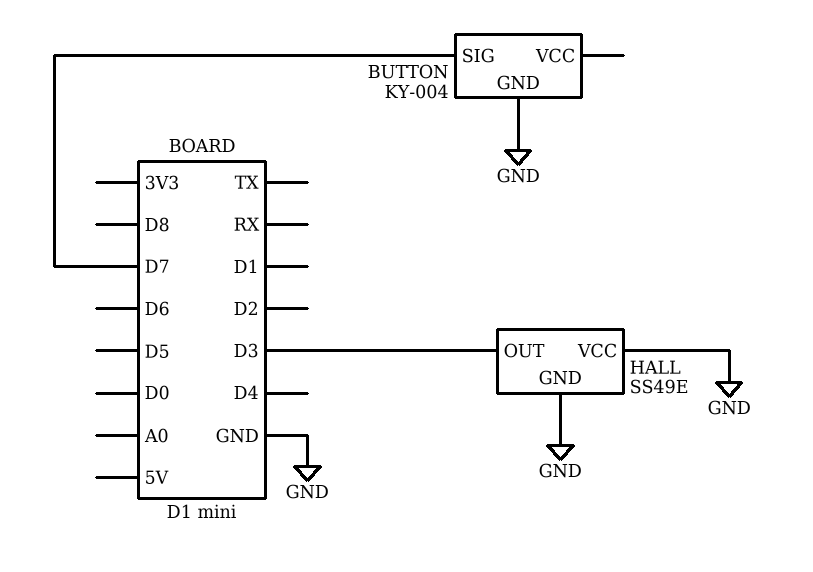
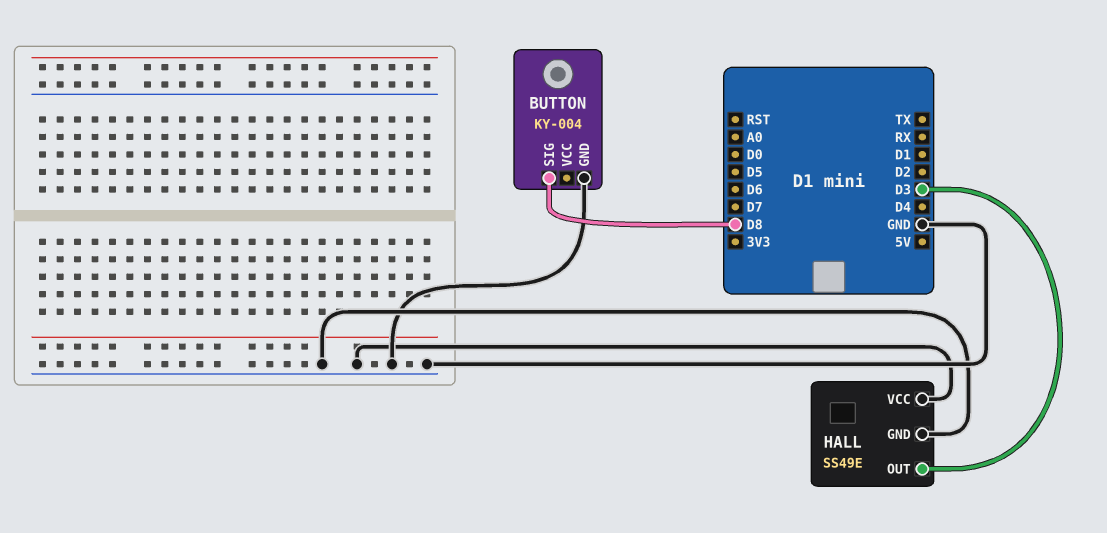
BUTTON pin SIG: D7 -> D8

